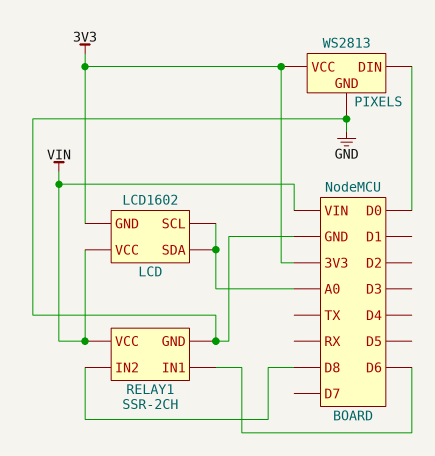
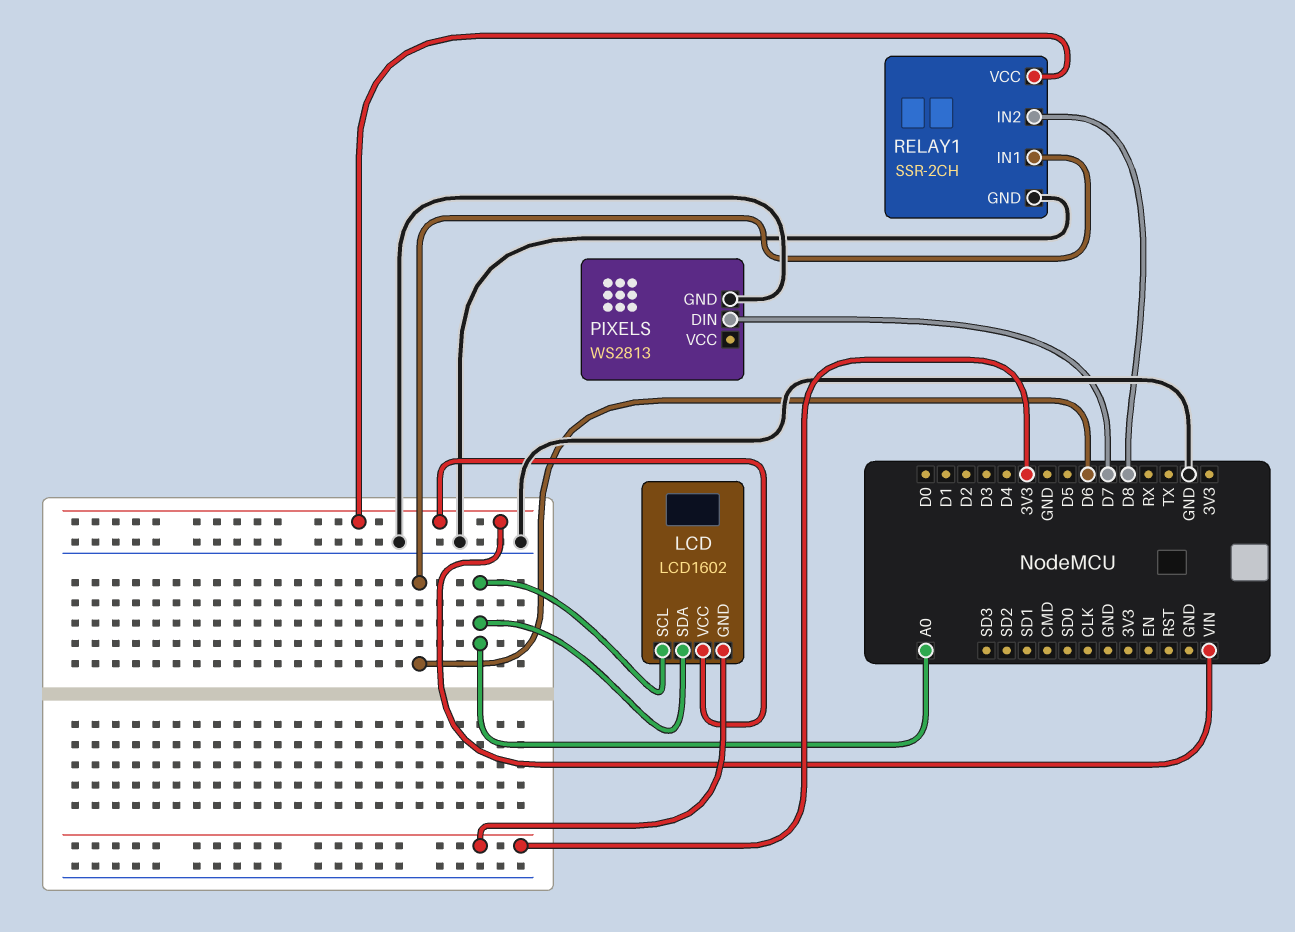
PIXELS pin DIN: D0 -> D7
PIXELS pin VCC: 3V3 -> none

